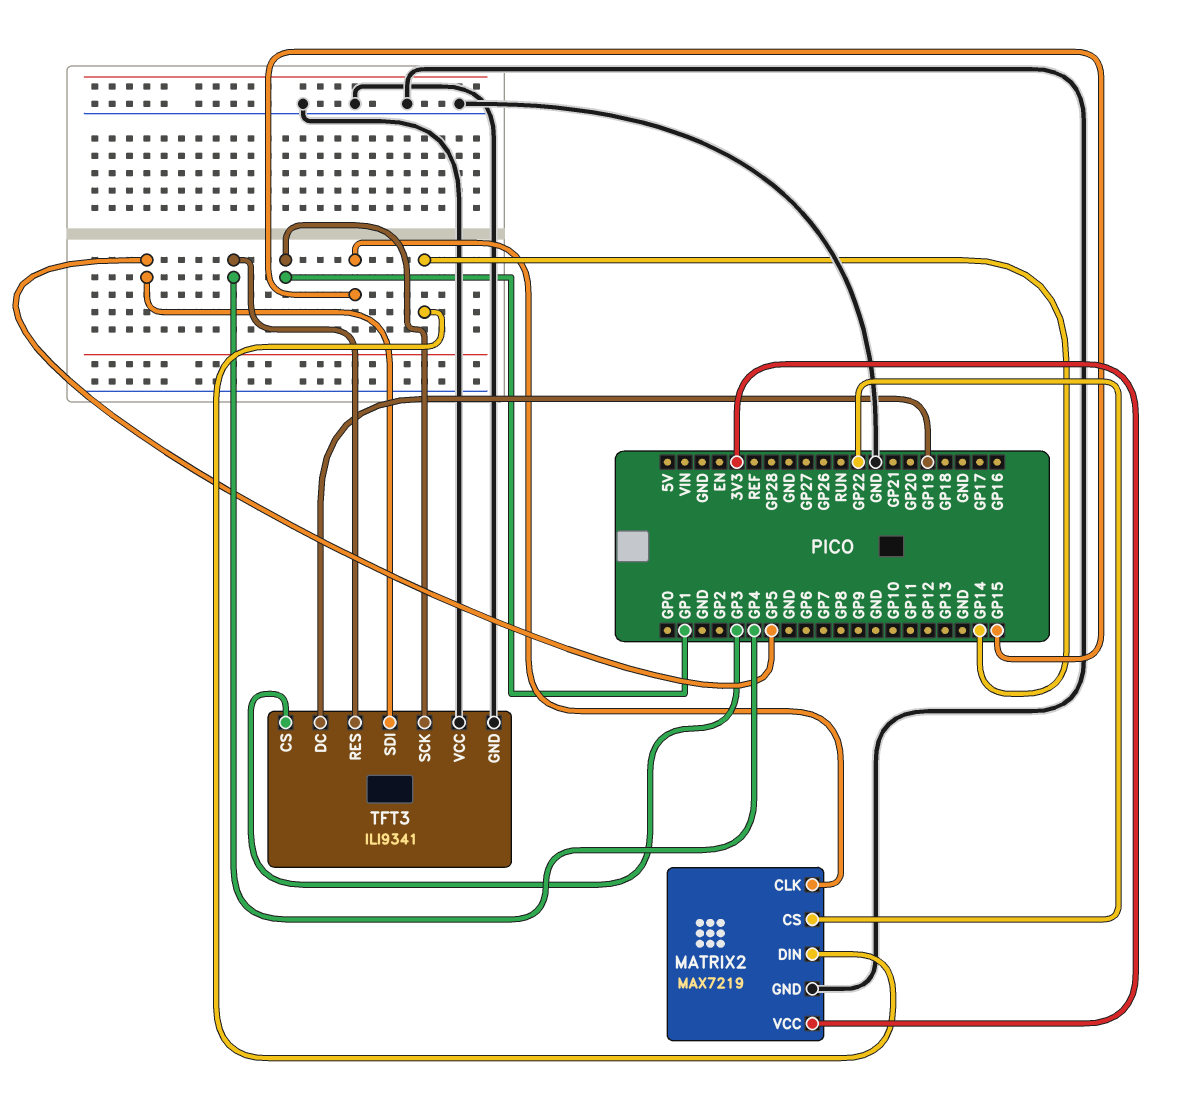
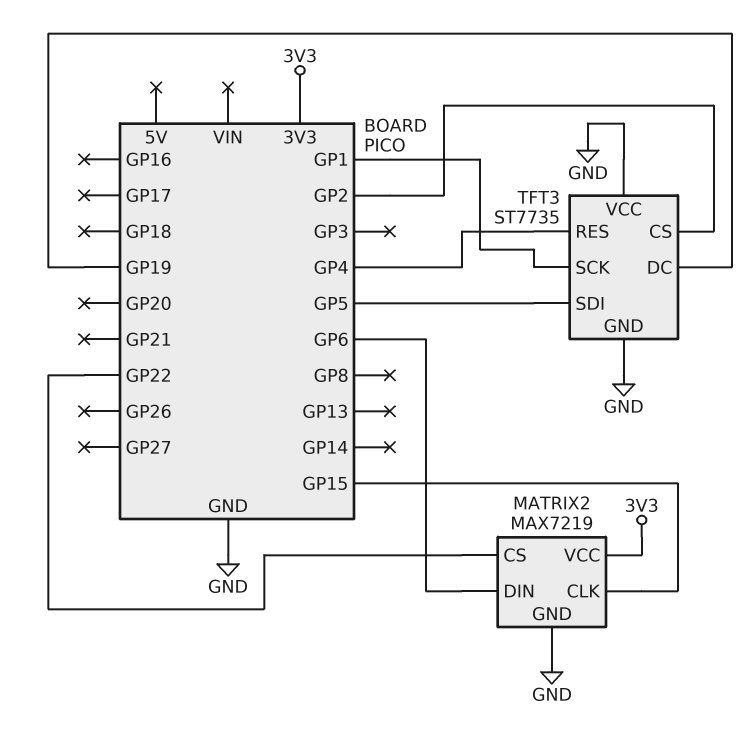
MATRIX2 pin DIN: GP14 -> GP6
TFT3: ILI9341 -> ST7735
TFT3 pin CS: GP3 -> GP2

